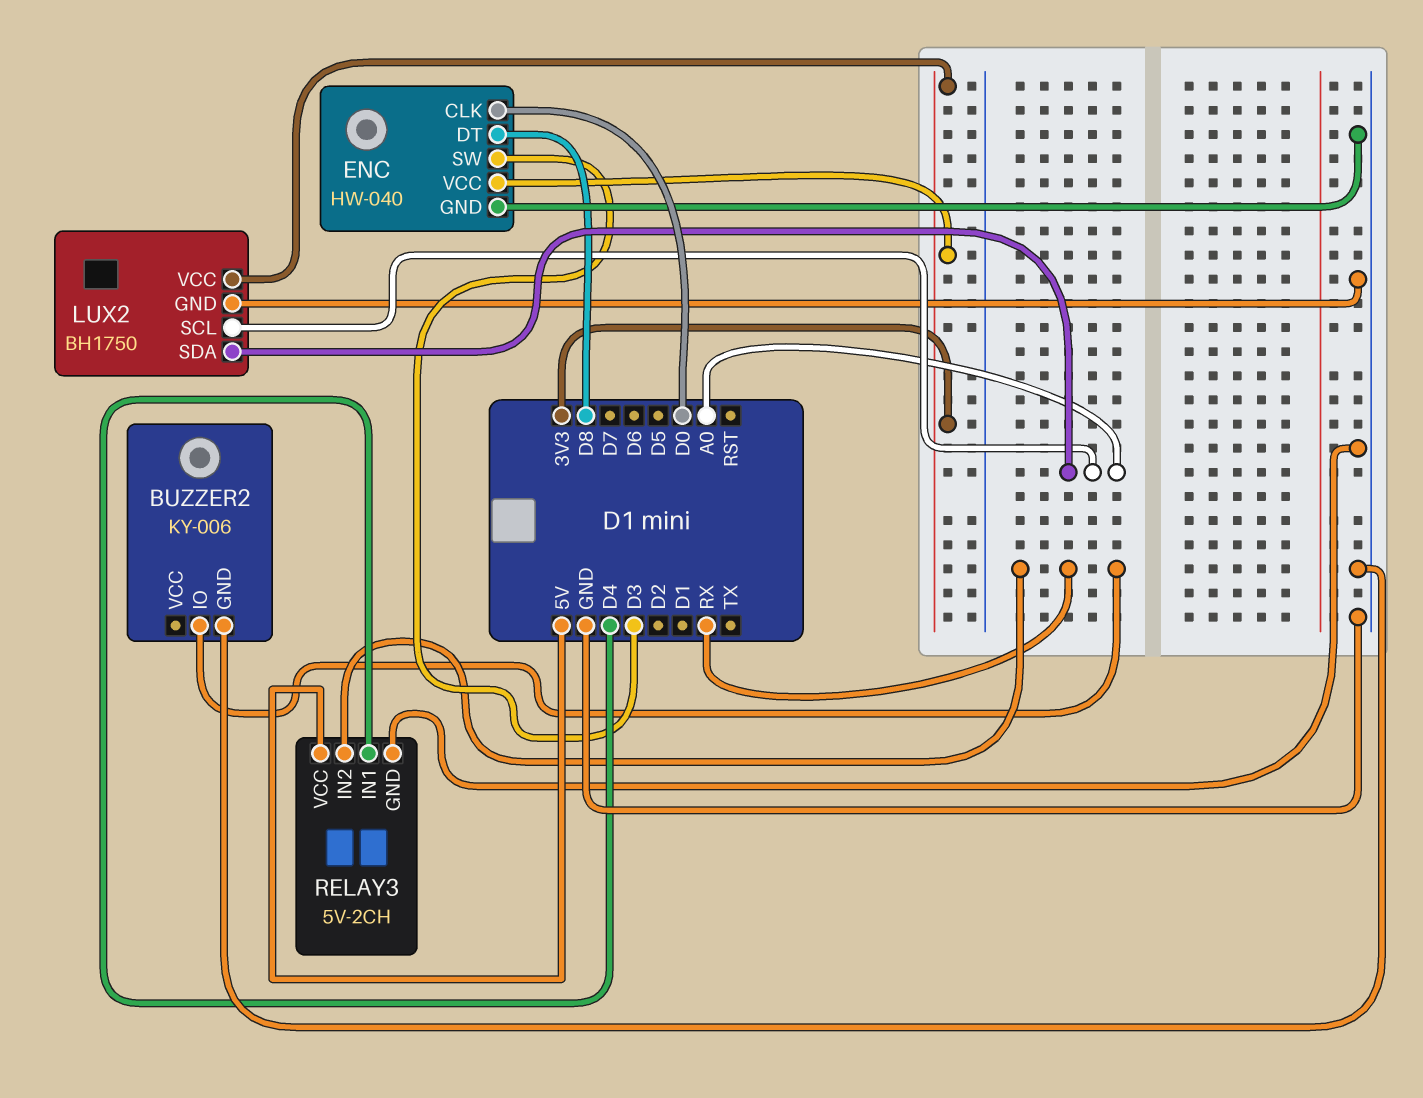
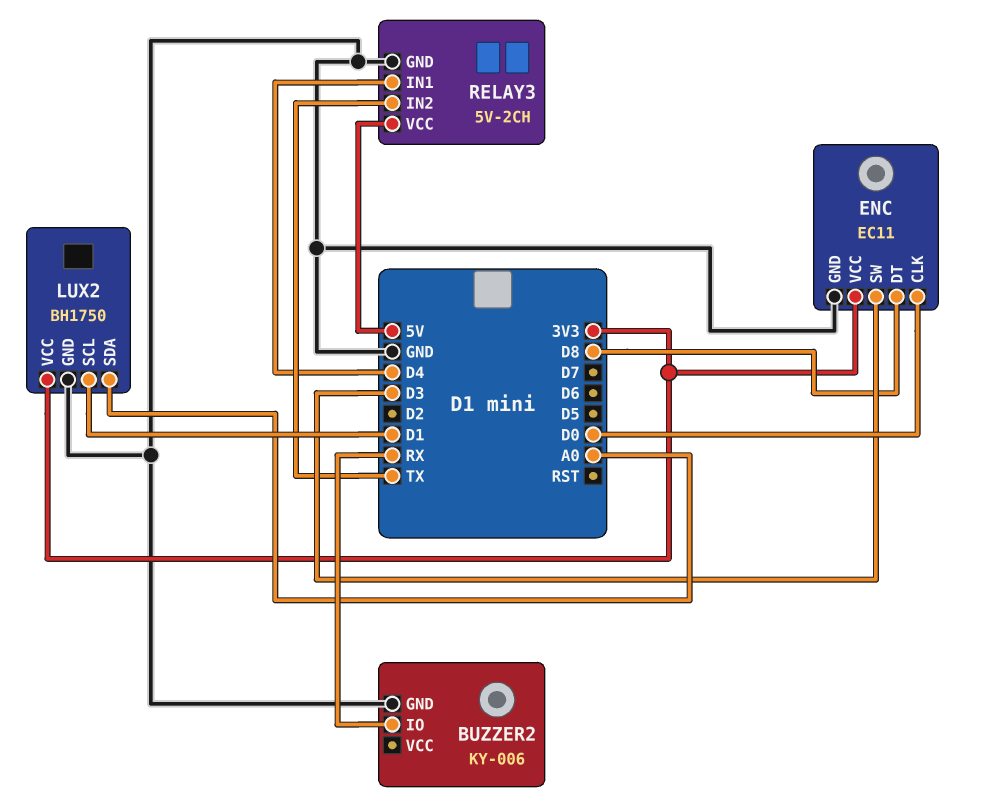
ENC: HW-040 -> EC11
LUX2 pin SCL: A0 -> D1
RELAY3 pin IN2: RX -> TX

